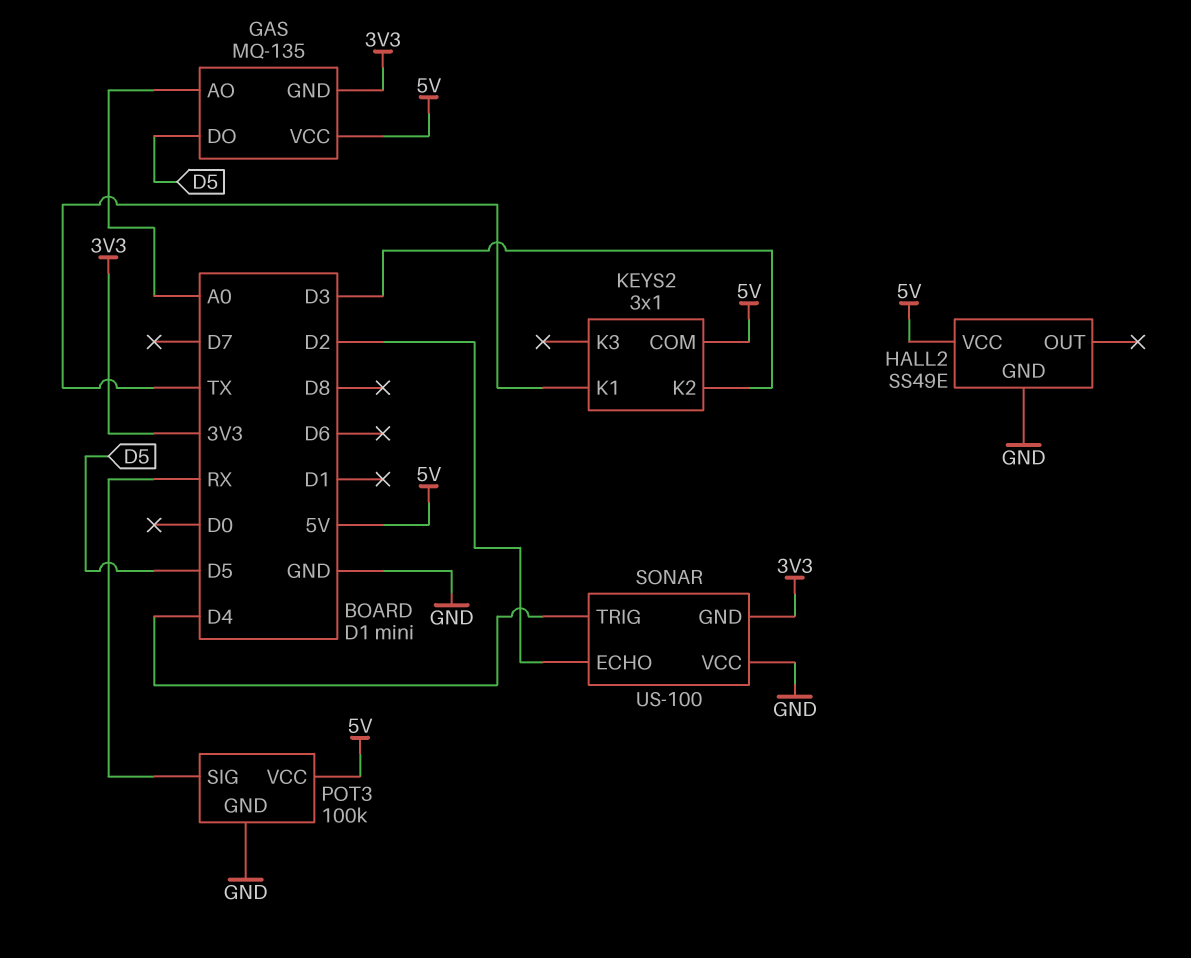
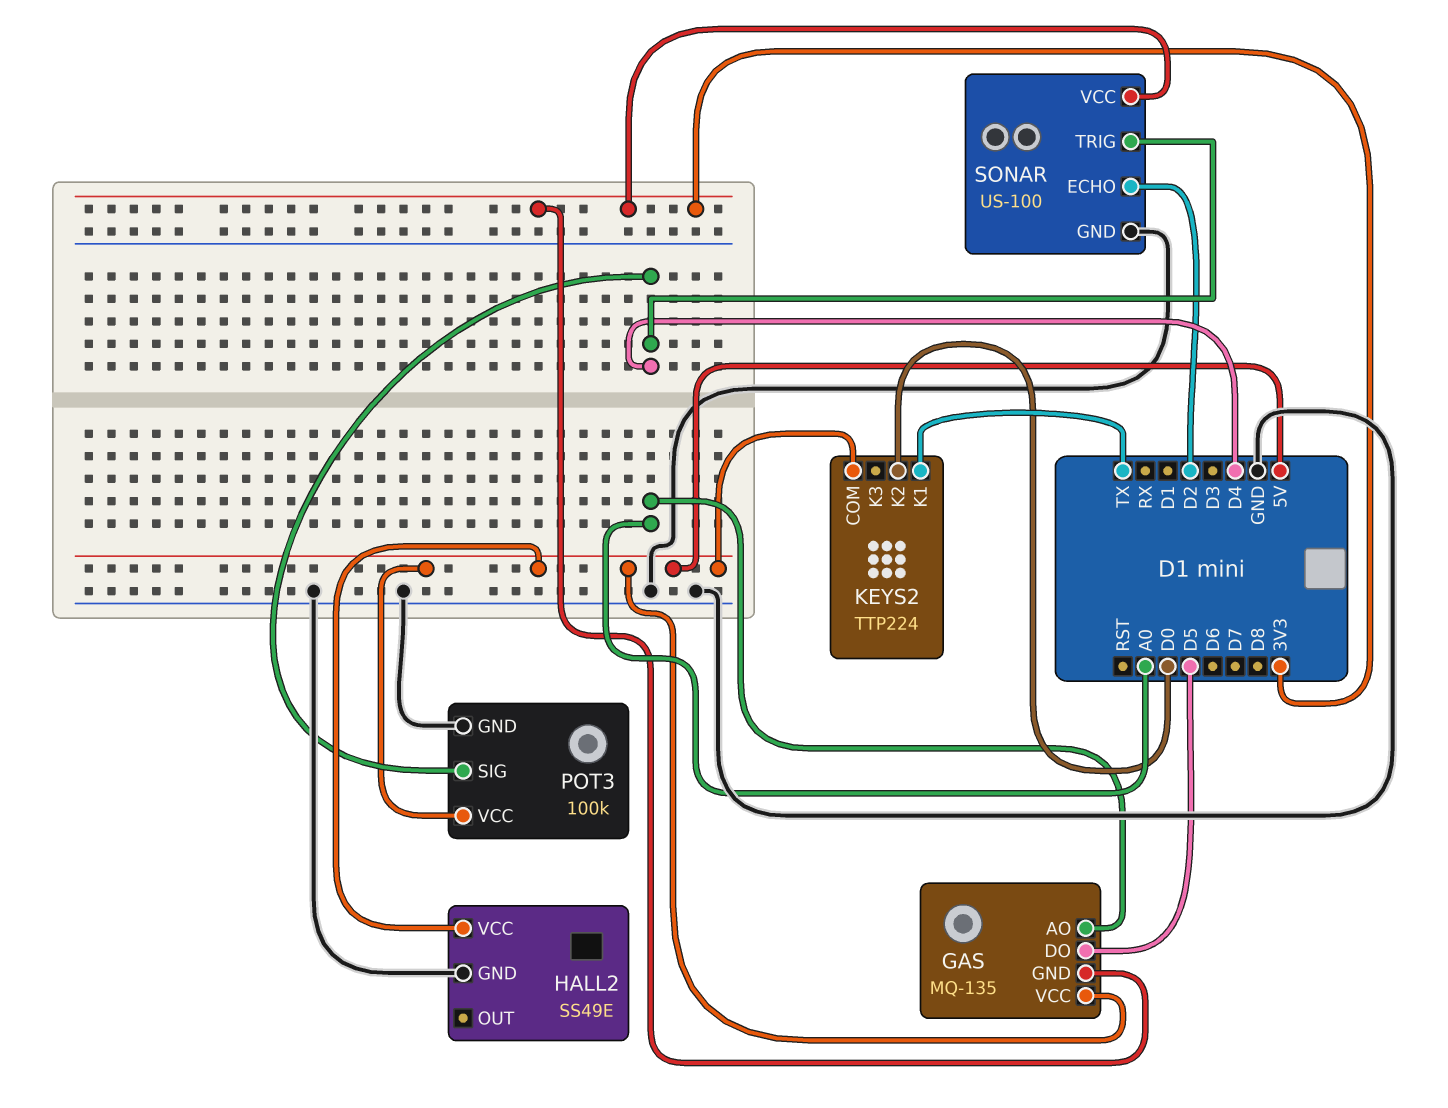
KEYS2: 3x1 -> TTP224
KEYS2 pin K2: D3 -> D0
POT3 pin SIG: RX -> D4
SONAR pin GND: 3V3 -> GND
SONAR pin VCC: GND -> 3V3

